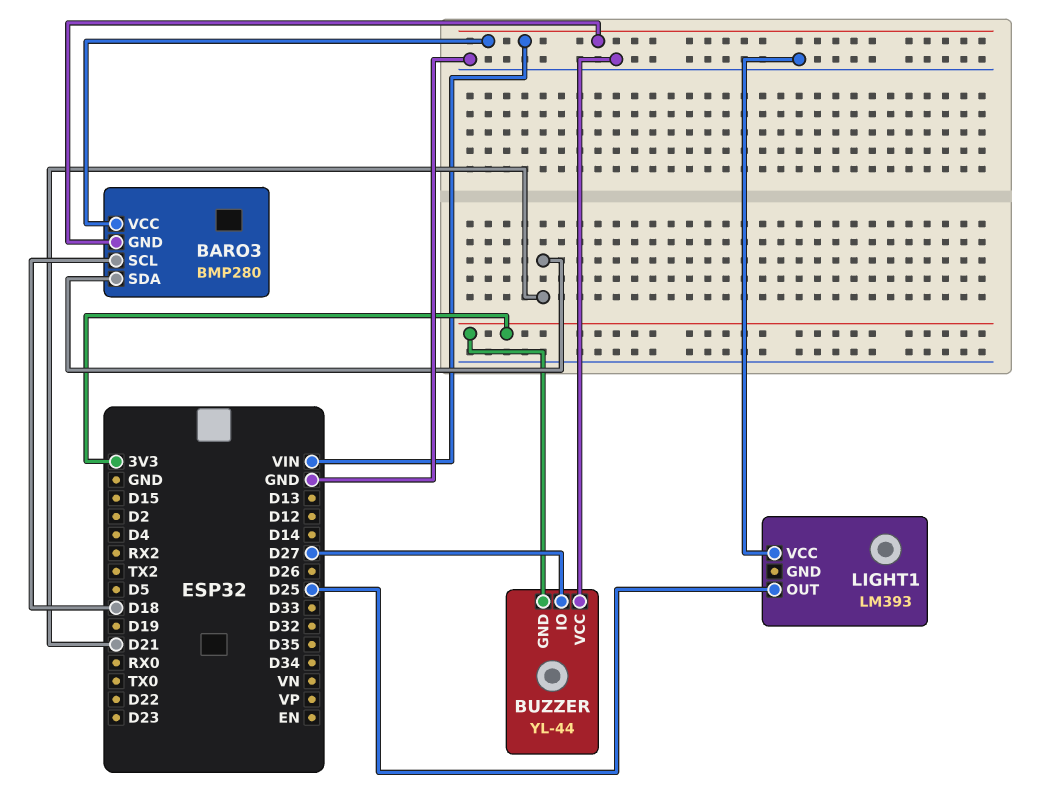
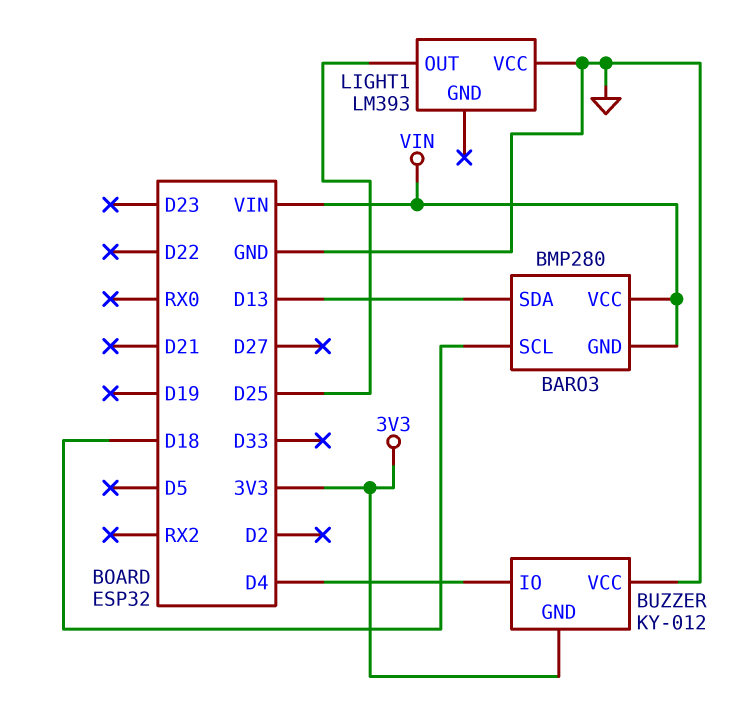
BARO3 pin SDA: D21 -> D13
BUZZER: YL-44 -> KY-012
BUZZER pin IO: D27 -> D4

